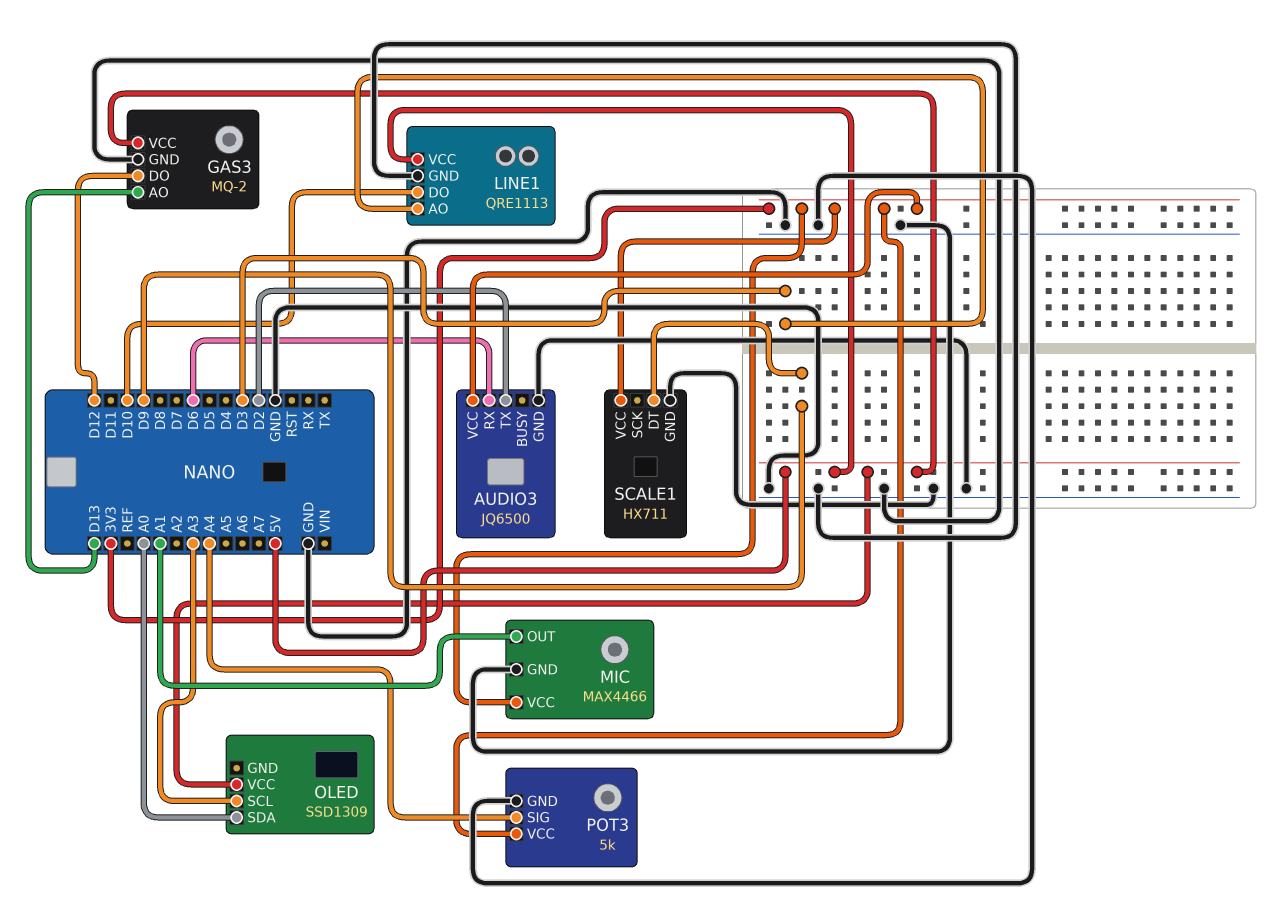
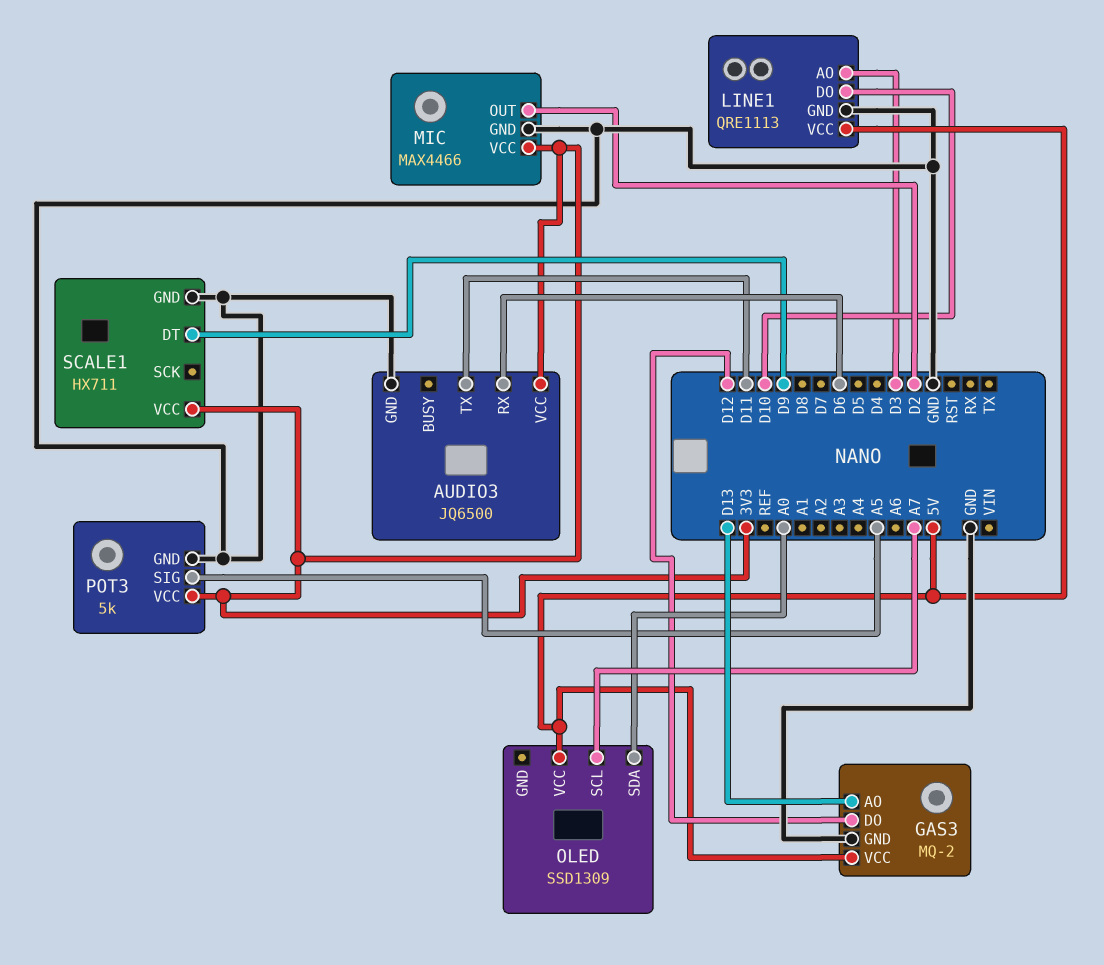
AUDIO3 pin TX: D2 -> D11
MIC pin OUT: A1 -> D2
OLED pin SCL: A3 -> A7
POT3 pin SIG: A4 -> A5

